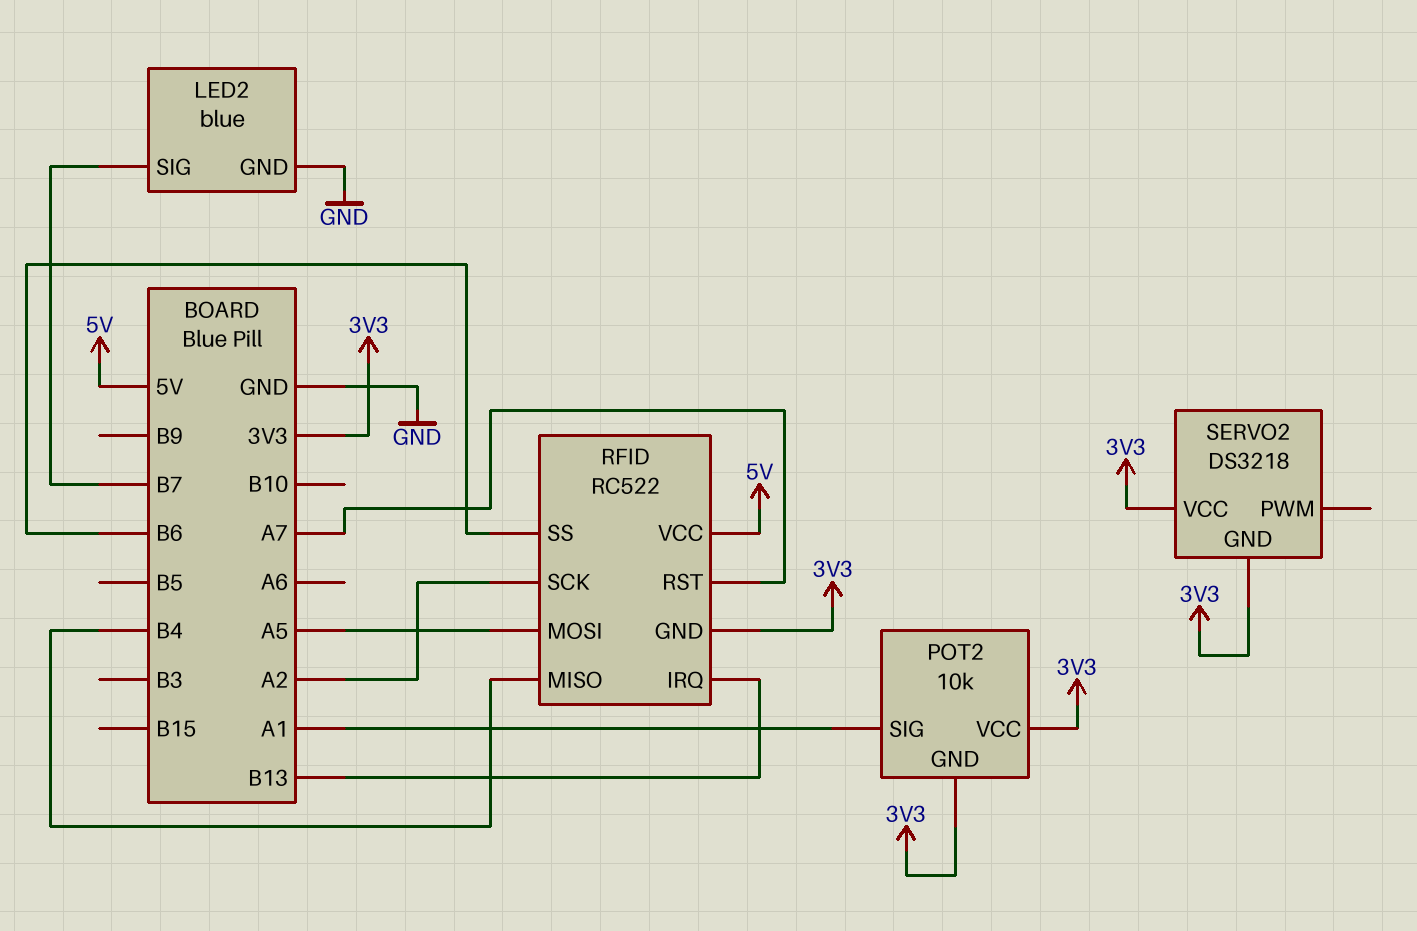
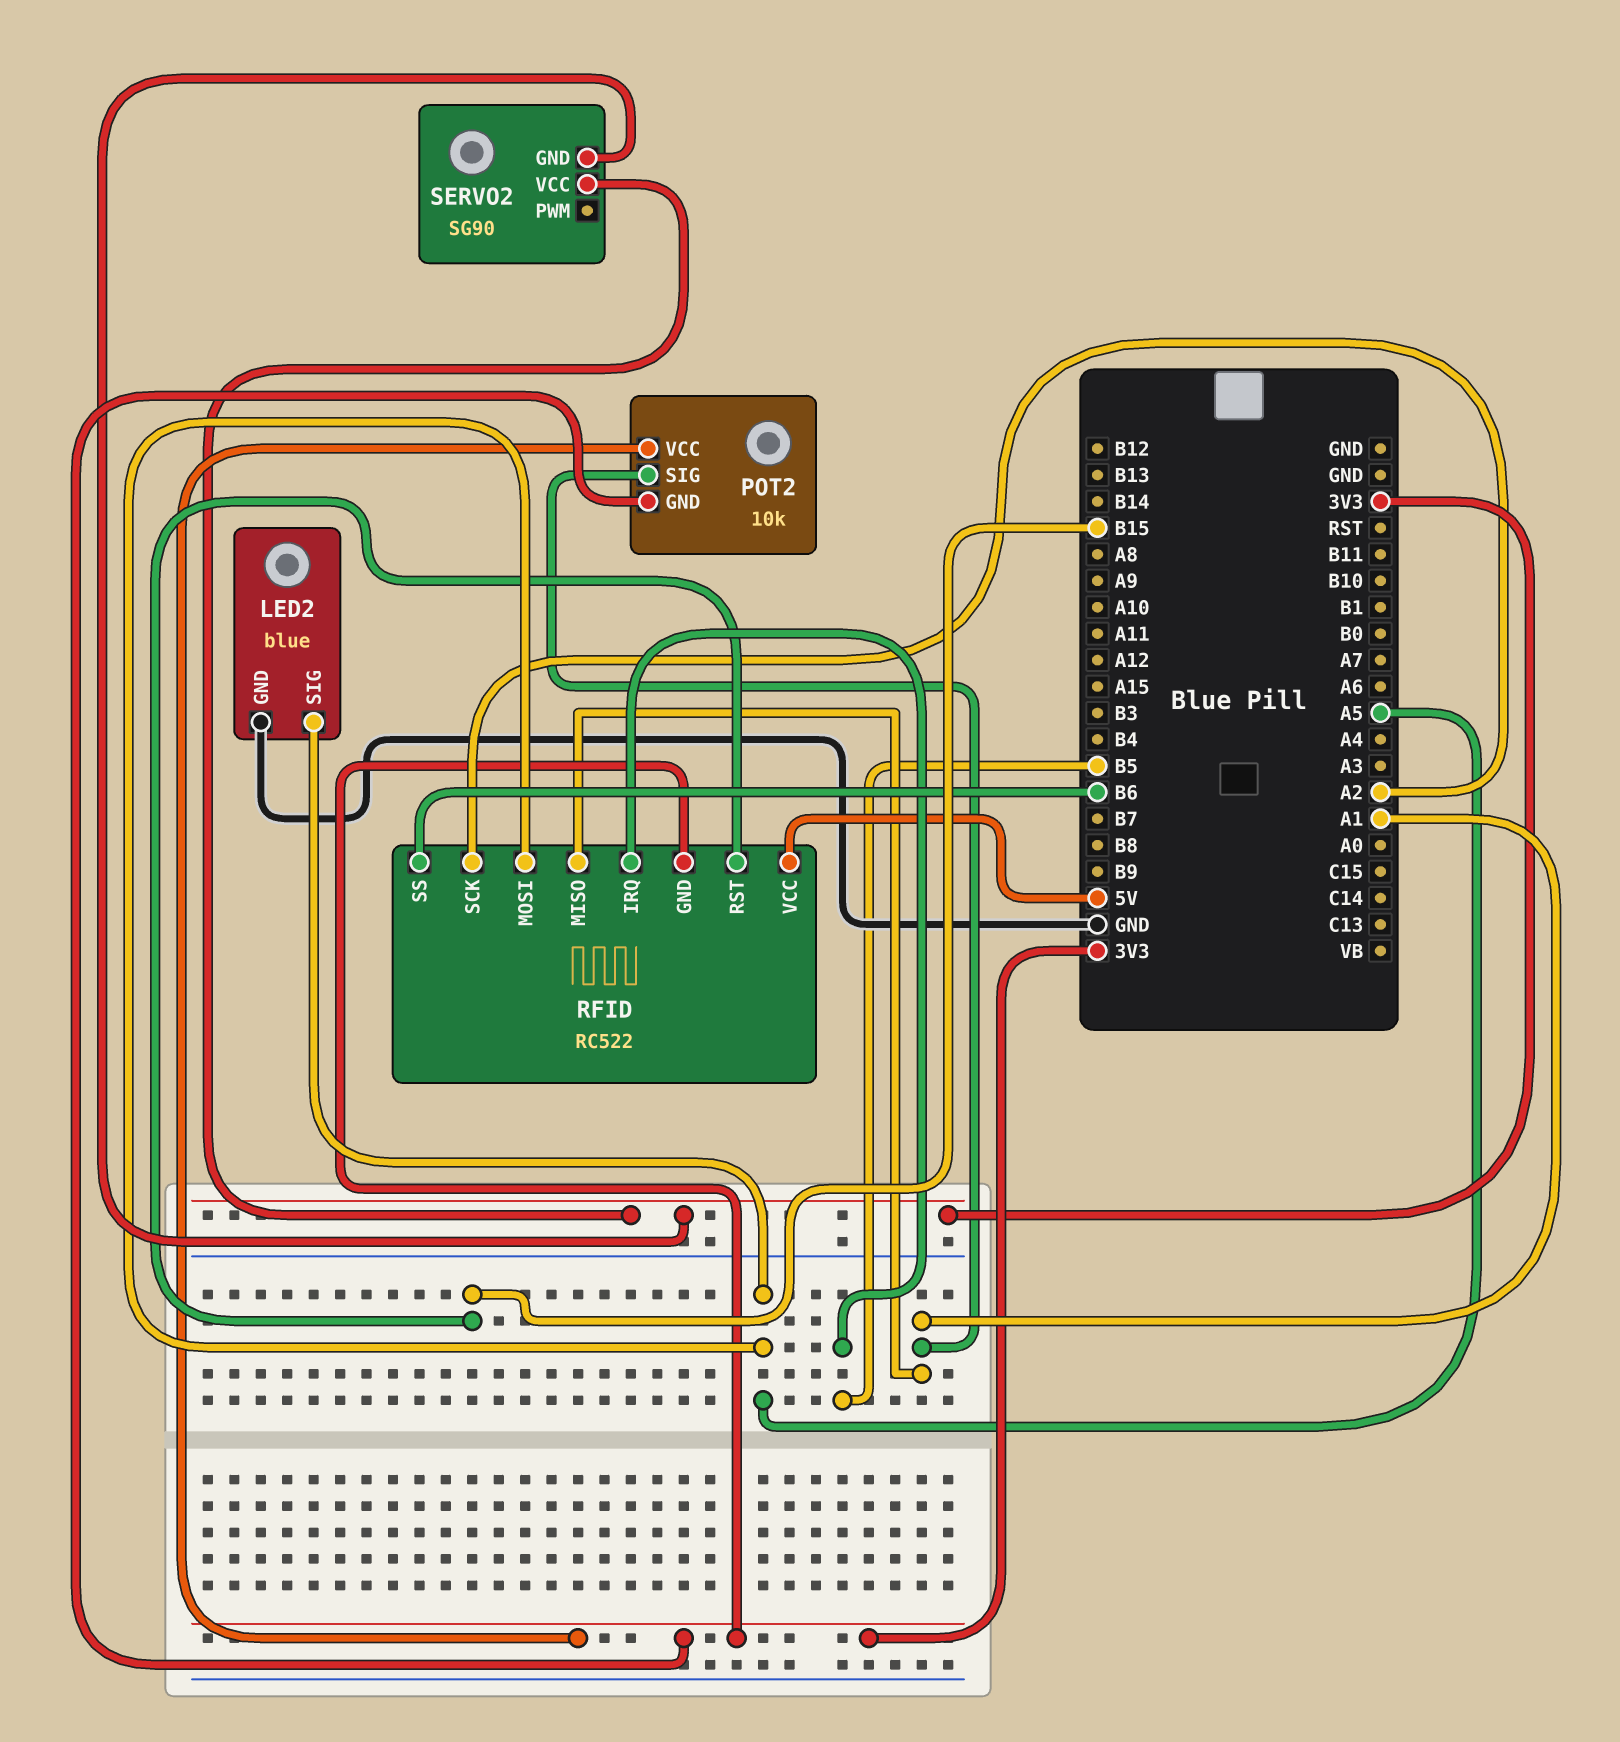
LED2 pin SIG: B7 -> A5
RFID pin IRQ: B13 -> B5
RFID pin MISO: B4 -> A1
RFID pin RST: A7 -> B15
SERVO2: DS3218 -> SG90

